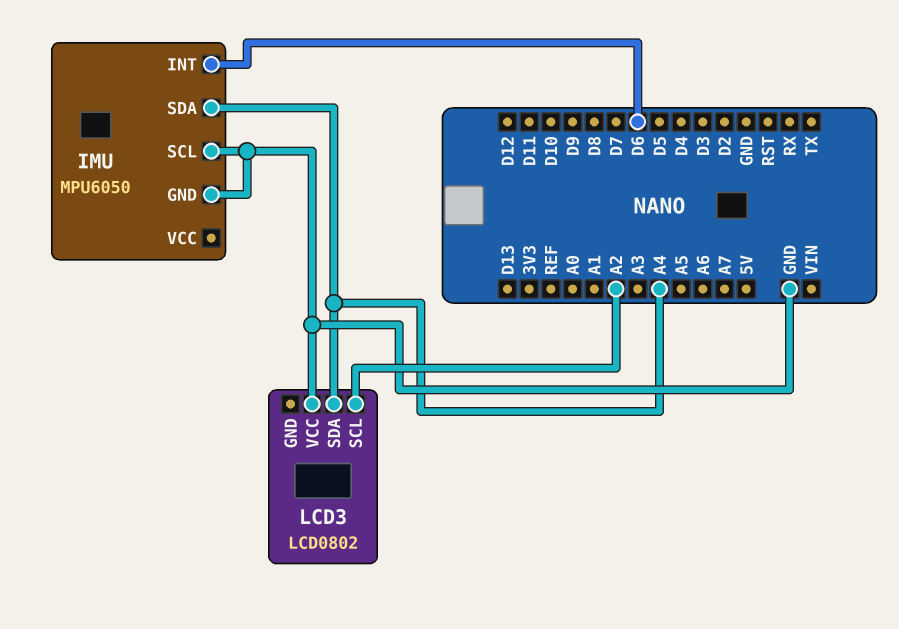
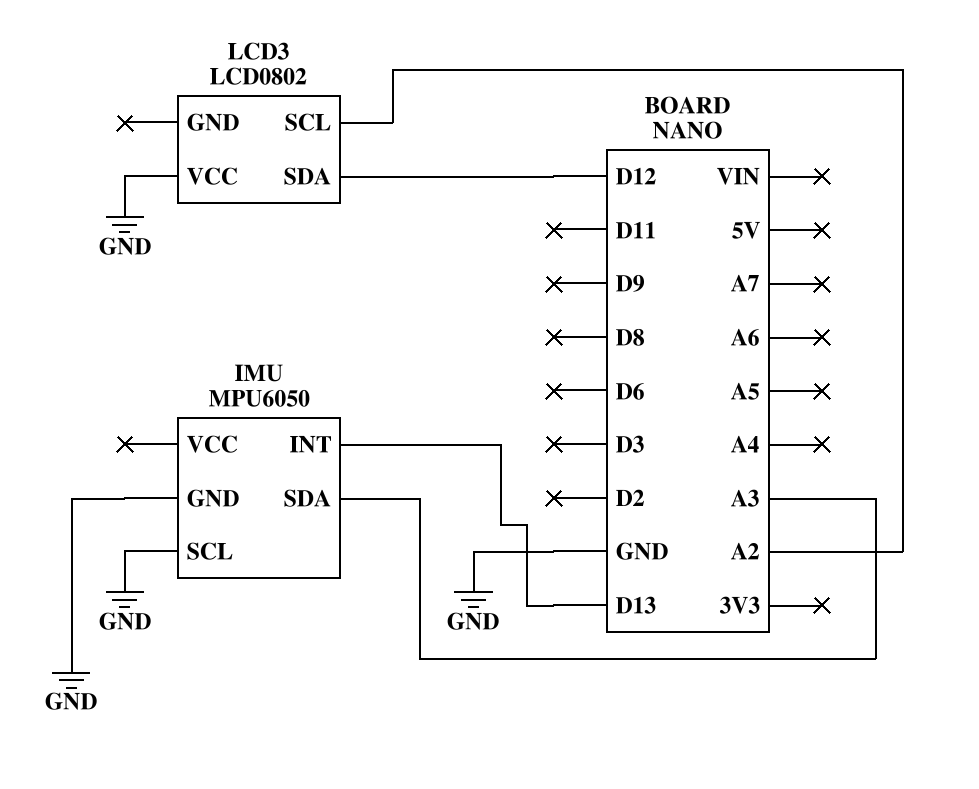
IMU pin INT: D6 -> D13
IMU pin SDA: A4 -> A3
LCD3 pin SDA: A4 -> D12

